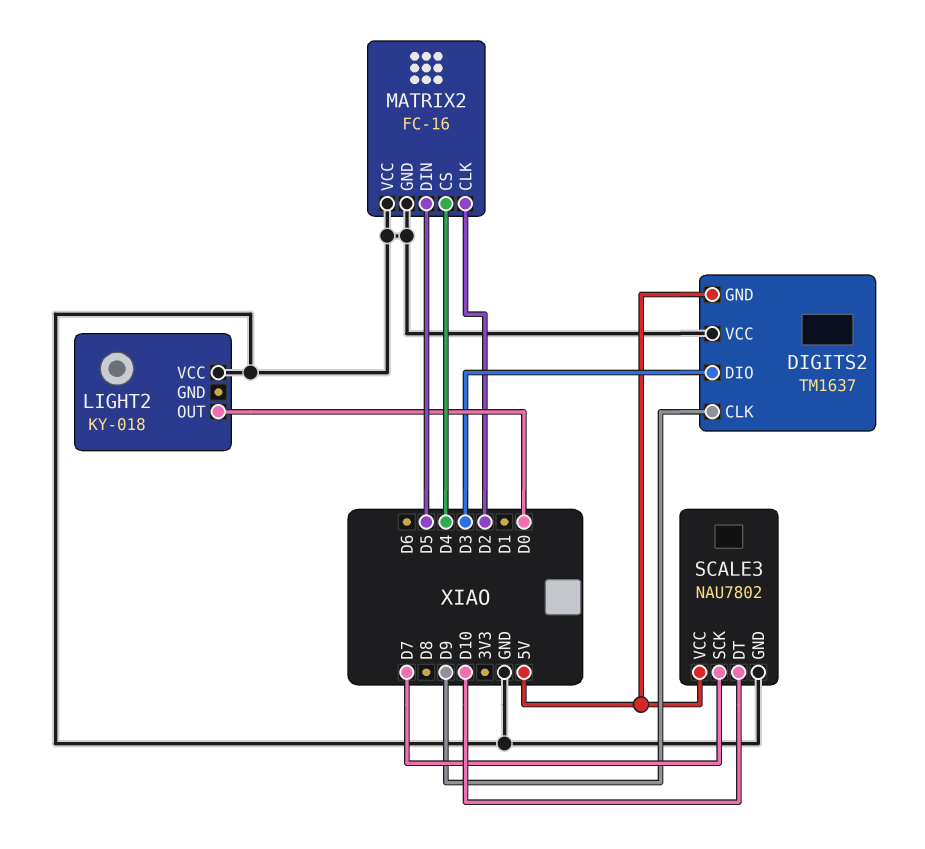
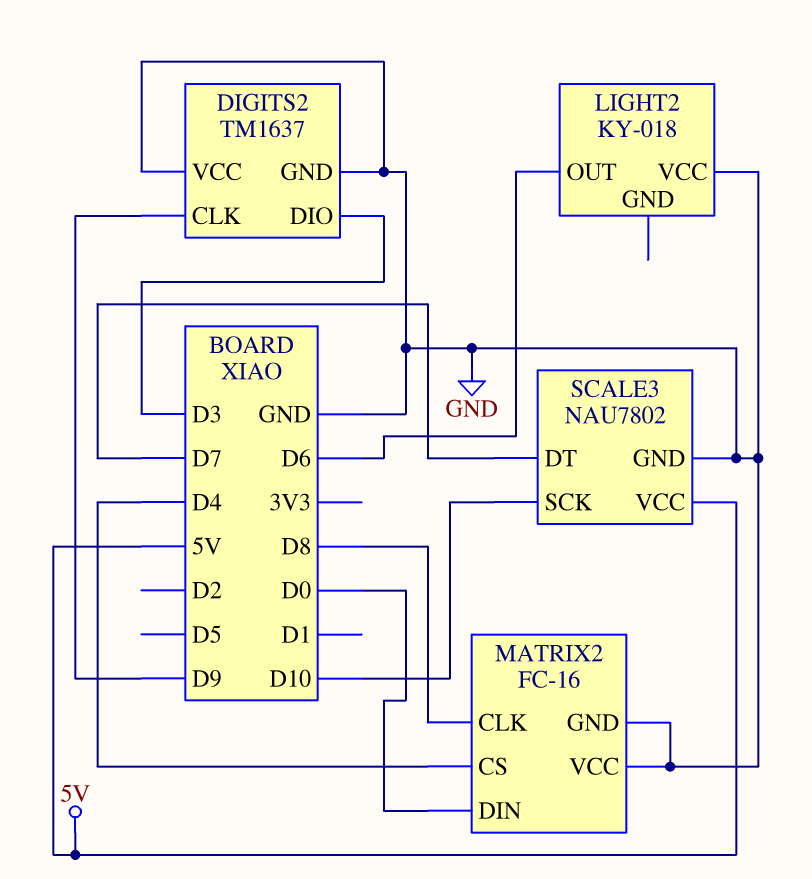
DIGITS2 pin GND: 5V -> GND
LIGHT2 pin OUT: D0 -> D6
MATRIX2 pin CLK: D2 -> D8
MATRIX2 pin DIN: D5 -> D0
SCALE3 pin DT: D10 -> D7
SCALE3 pin SCK: D7 -> D10

